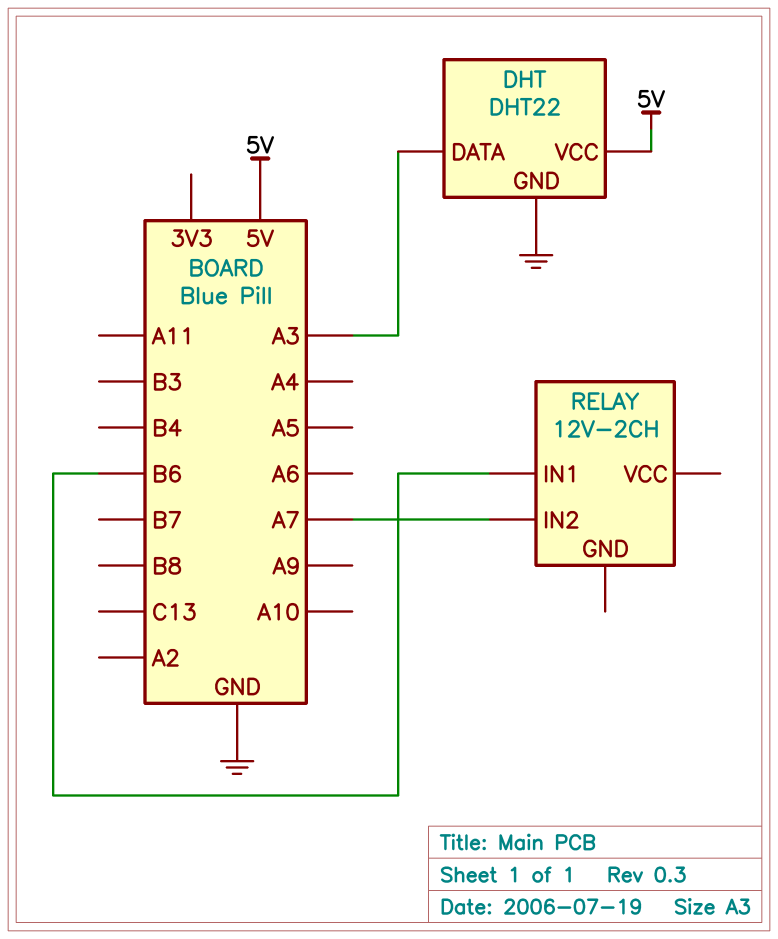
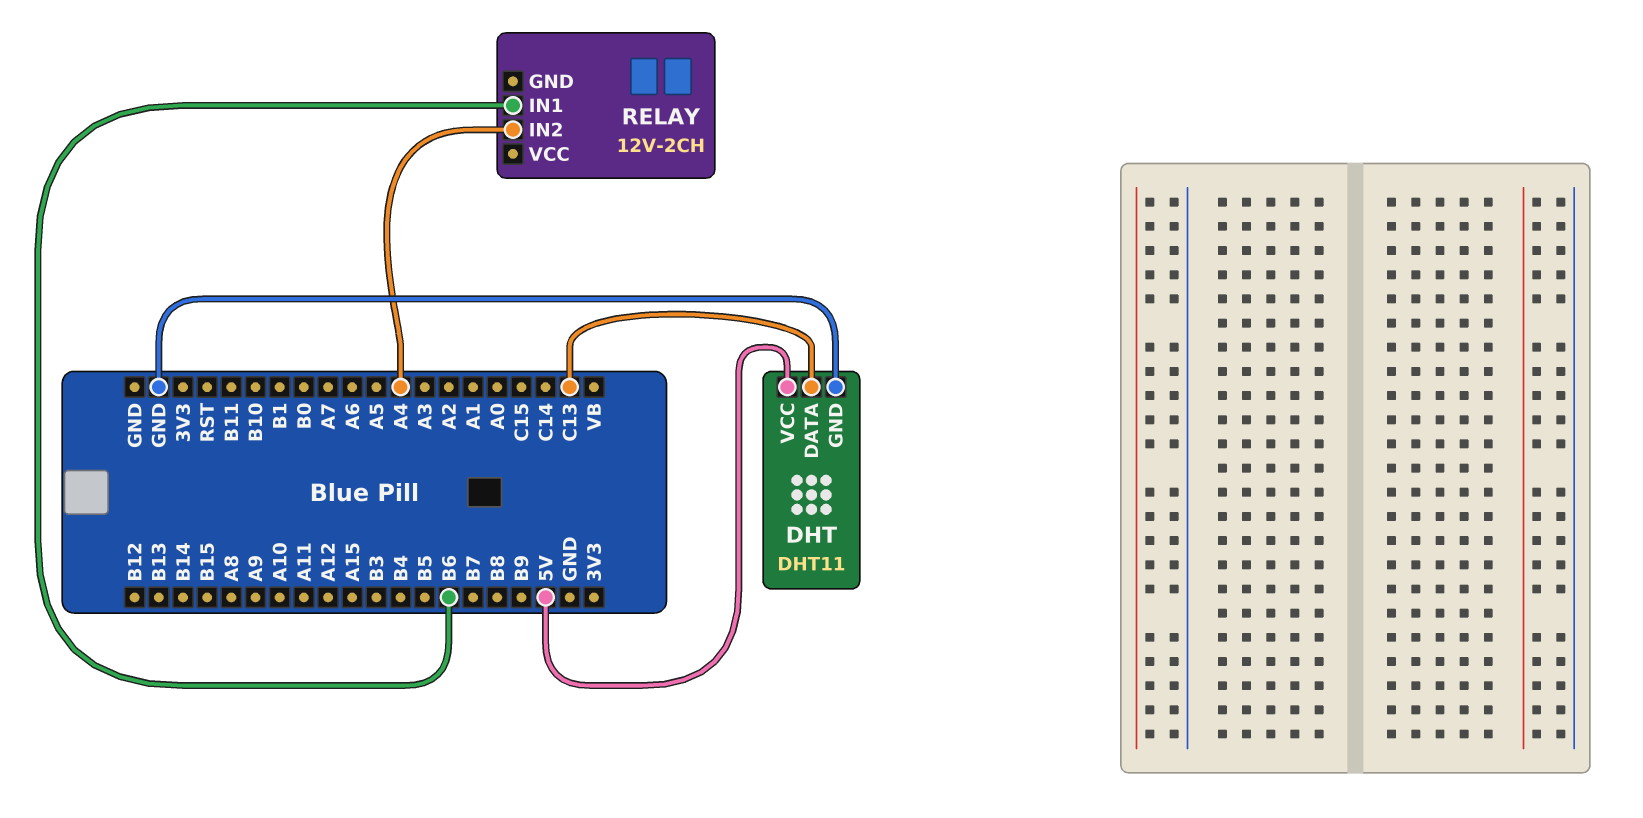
DHT: DHT22 -> DHT11
DHT pin DATA: A3 -> C13
RELAY pin IN2: A7 -> A4

